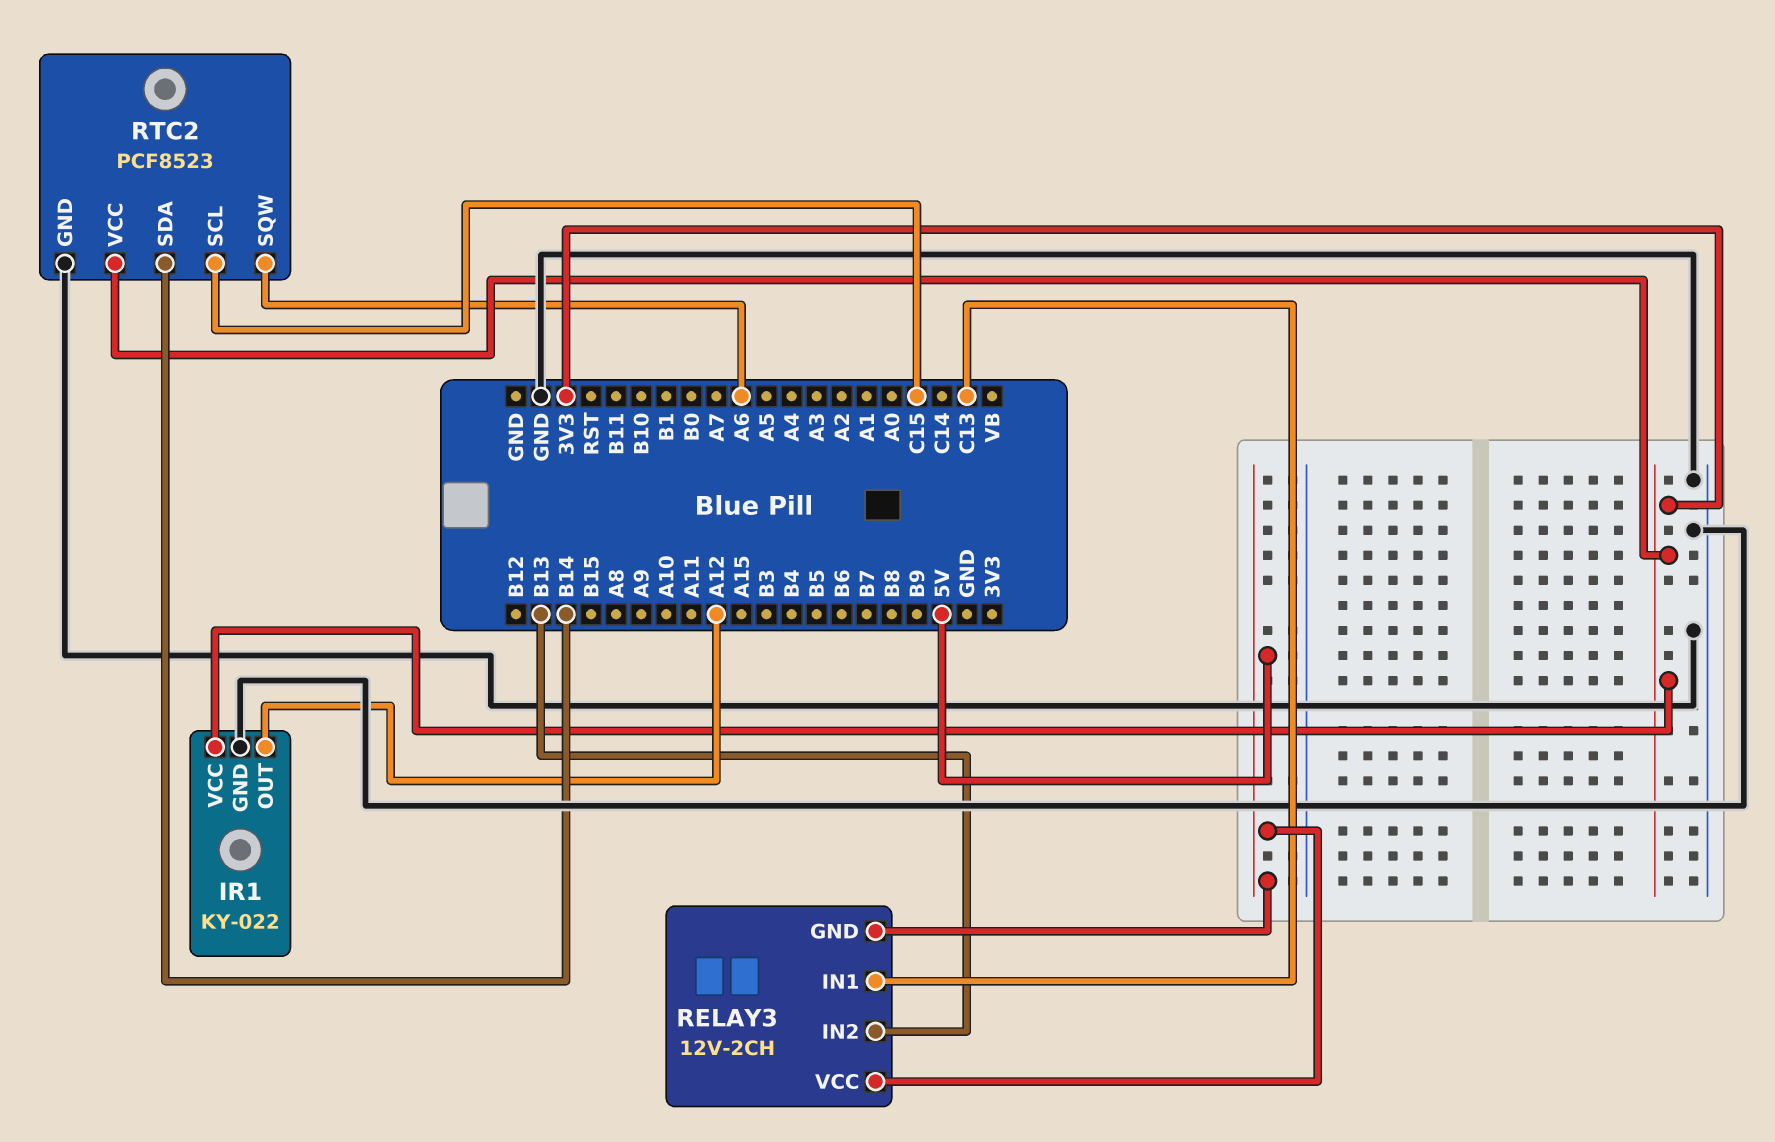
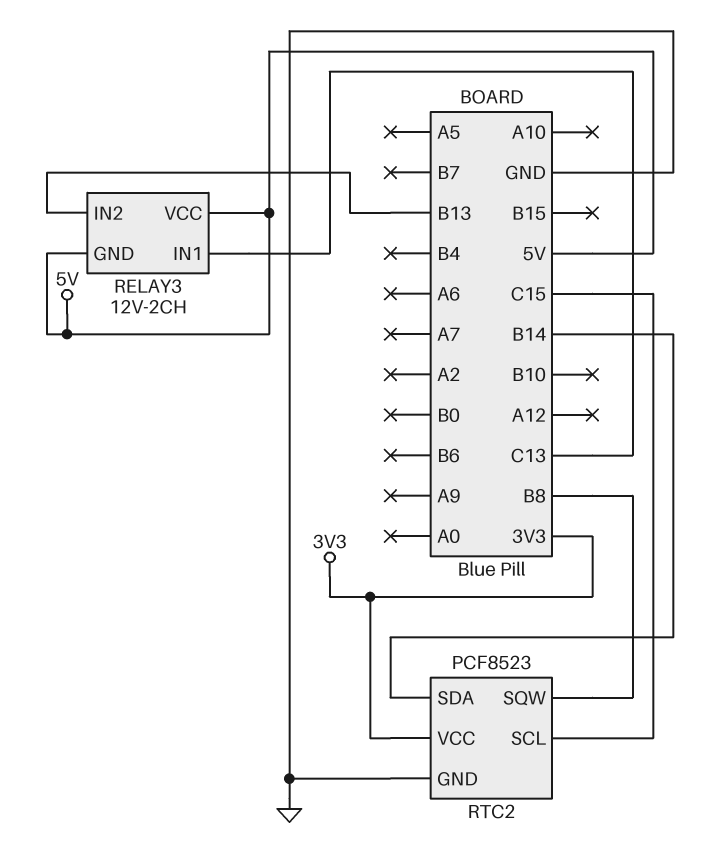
IR1: KY-022 -> none
IR1 pin GND: GND -> none
IR1 pin OUT: A12 -> none
IR1 pin VCC: 3V3 -> none
RTC2 pin SQW: A6 -> B8

